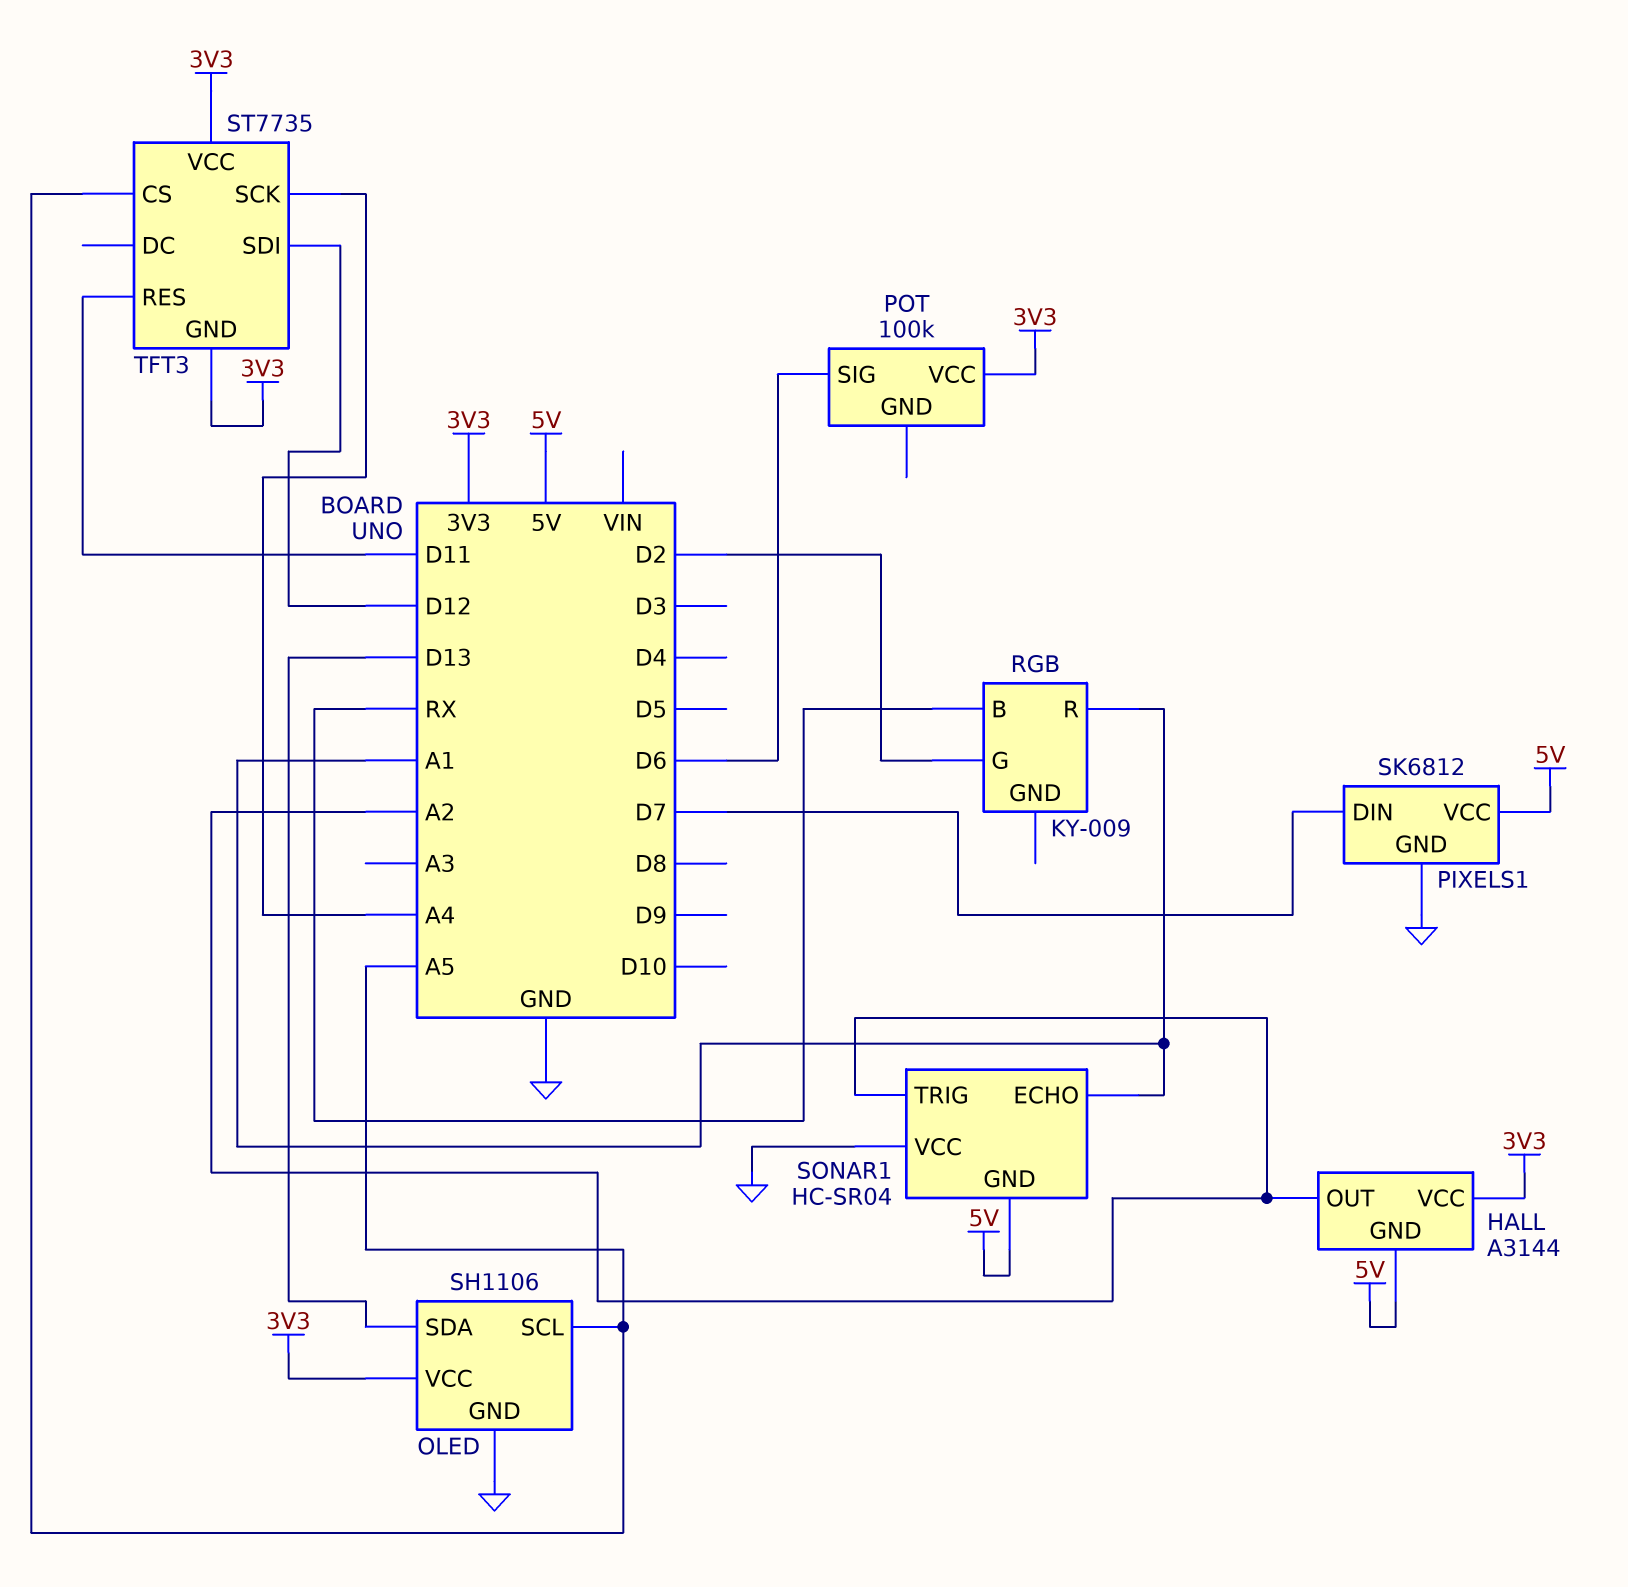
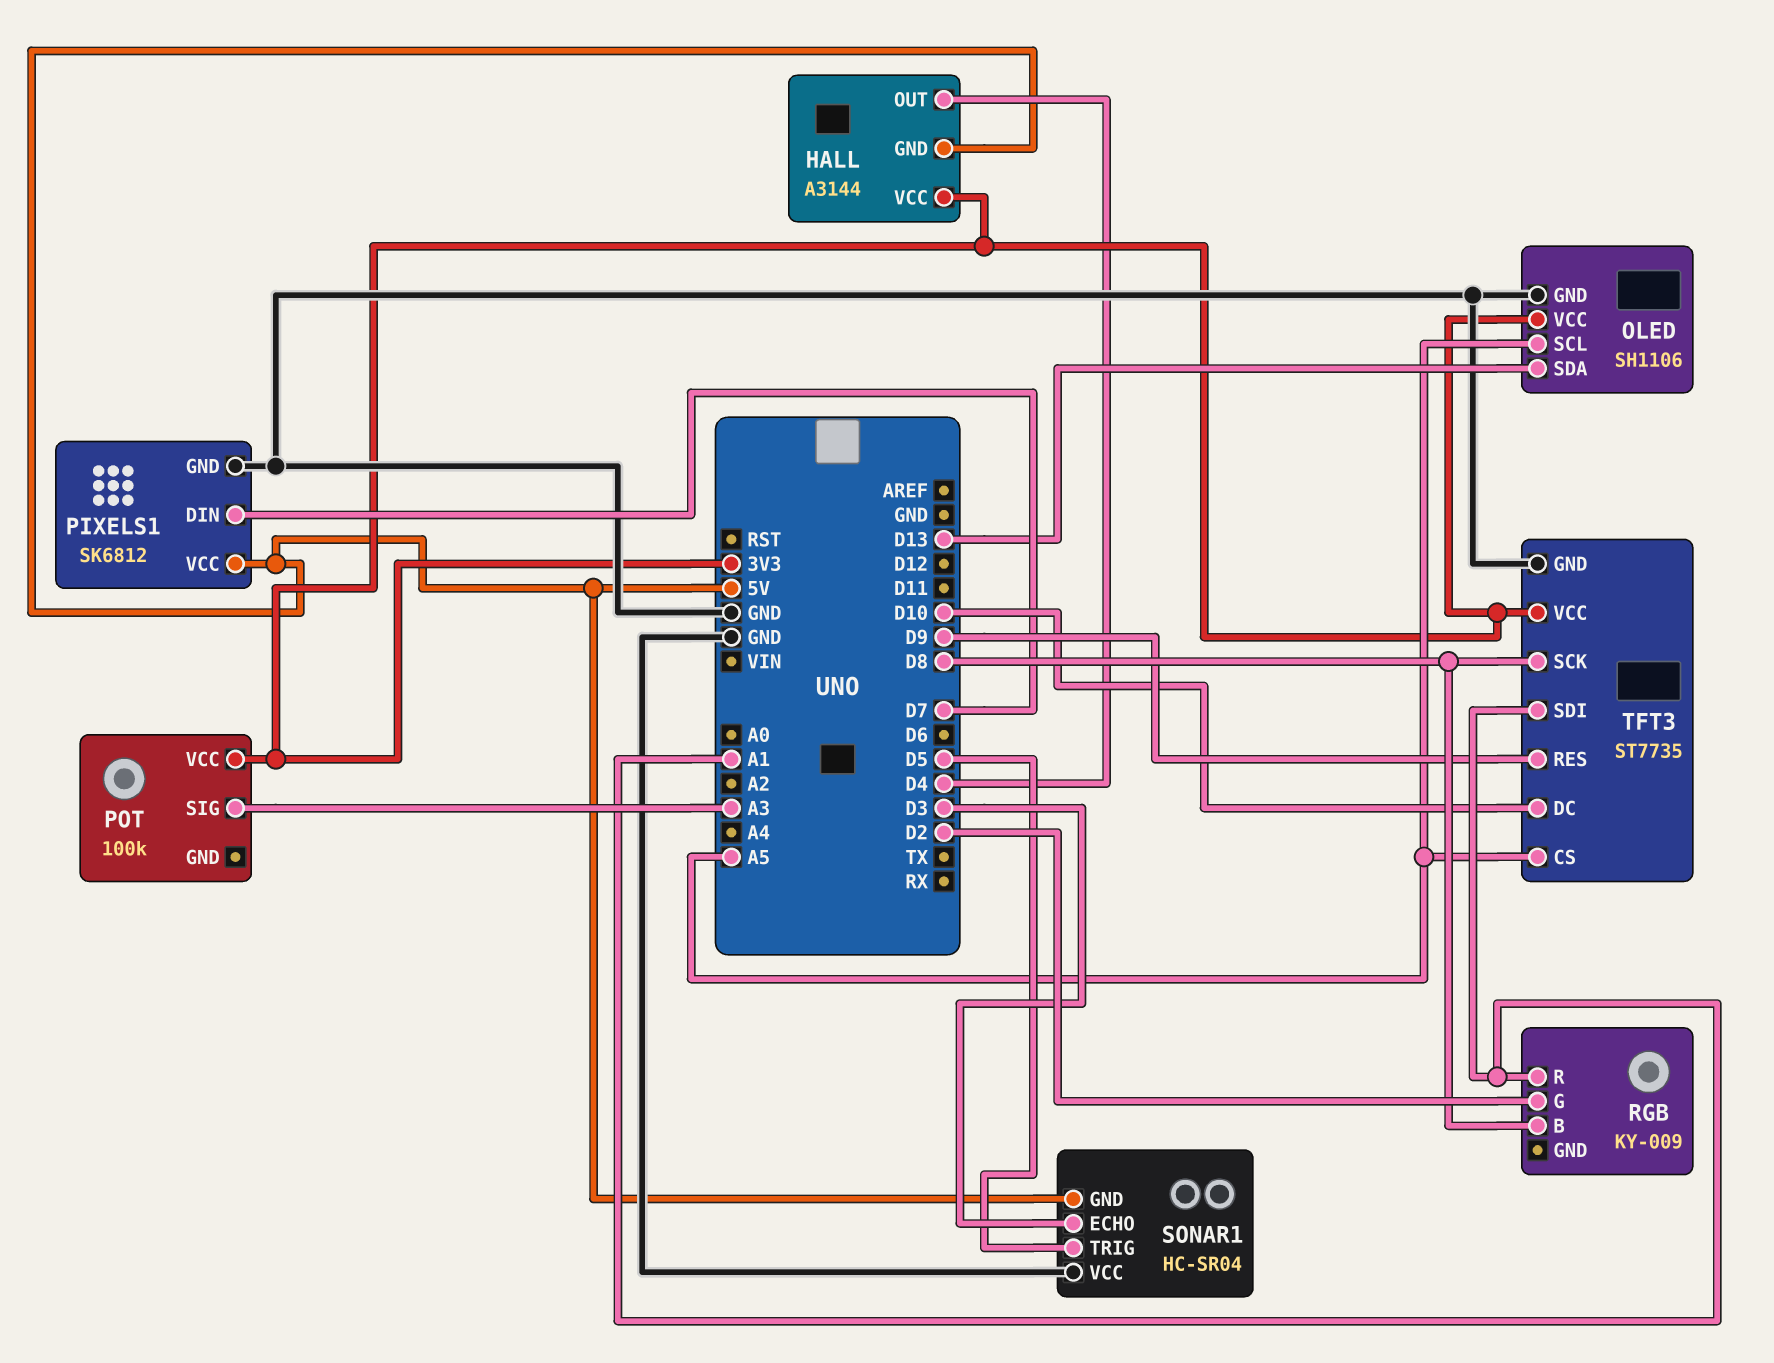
HALL pin OUT: A2 -> D4
POT pin SIG: D6 -> A3
RGB pin B: RX -> D8
SONAR1 pin ECHO: A1 -> D3
SONAR1 pin TRIG: A2 -> D5
TFT3 pin DC: none -> D10
TFT3 pin GND: 3V3 -> GND
TFT3 pin RES: D11 -> D9
TFT3 pin SCK: A4 -> D8
TFT3 pin SDI: D12 -> A1

